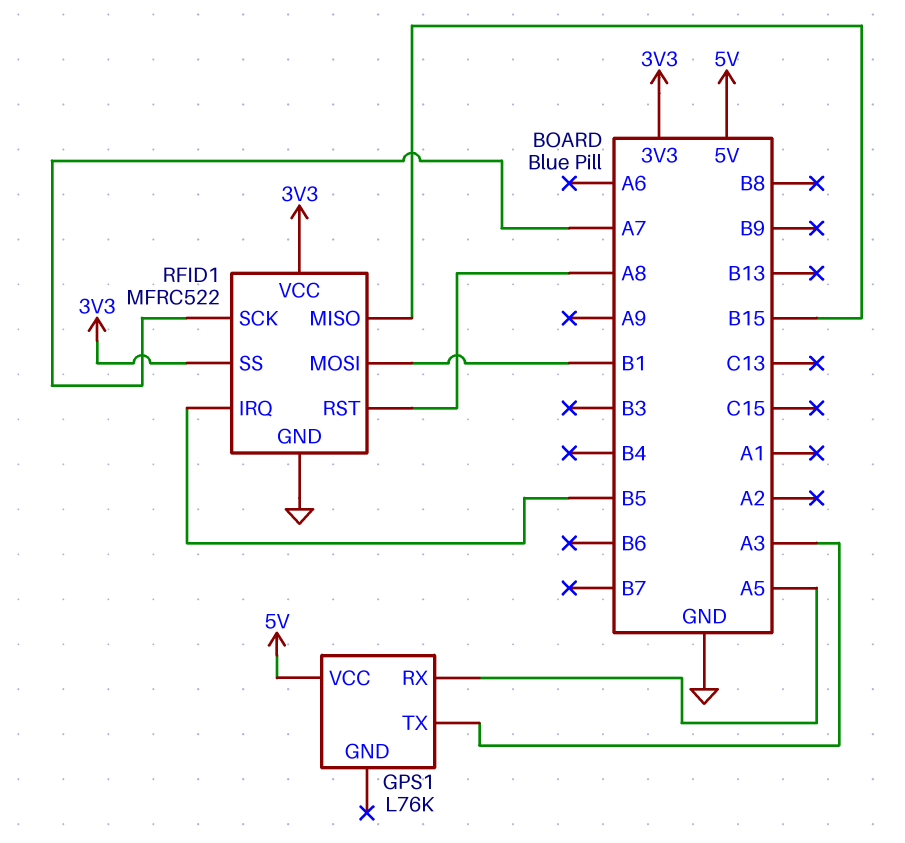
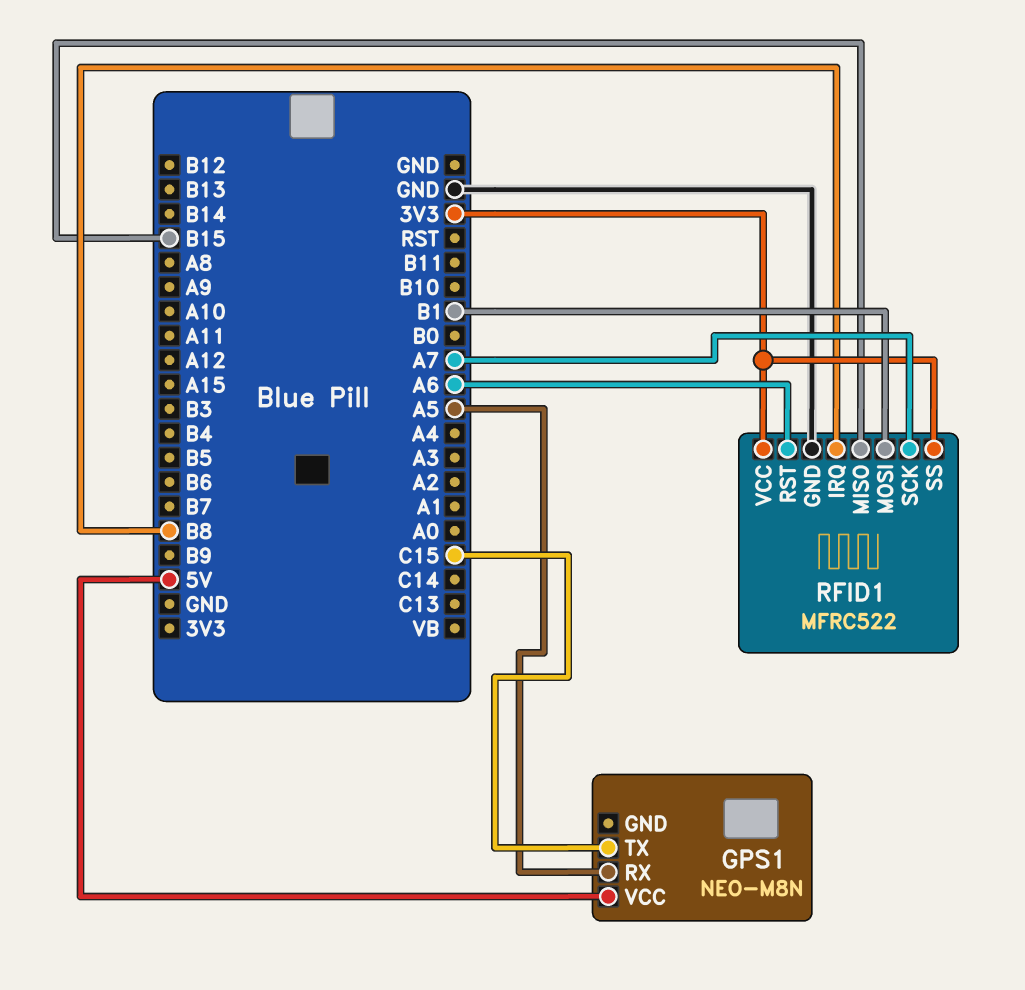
GPS1: L76K -> NEO-M8N
GPS1 pin TX: A3 -> C15
RFID1 pin IRQ: B5 -> B8
RFID1 pin RST: A8 -> A6

